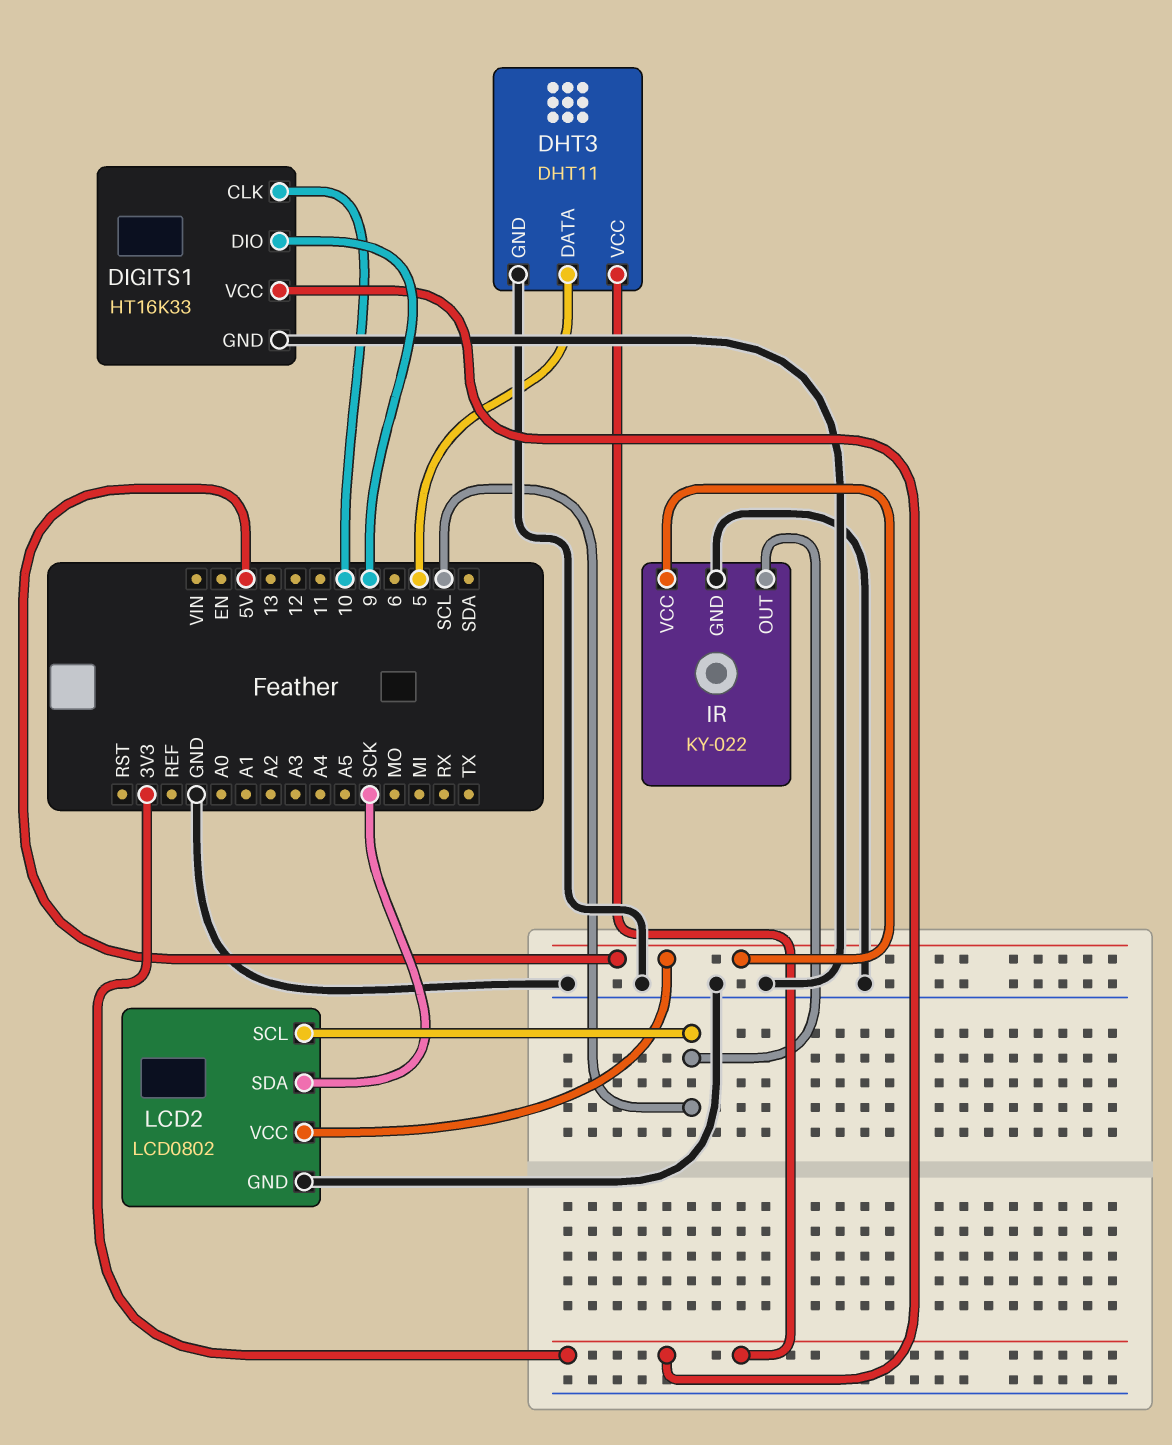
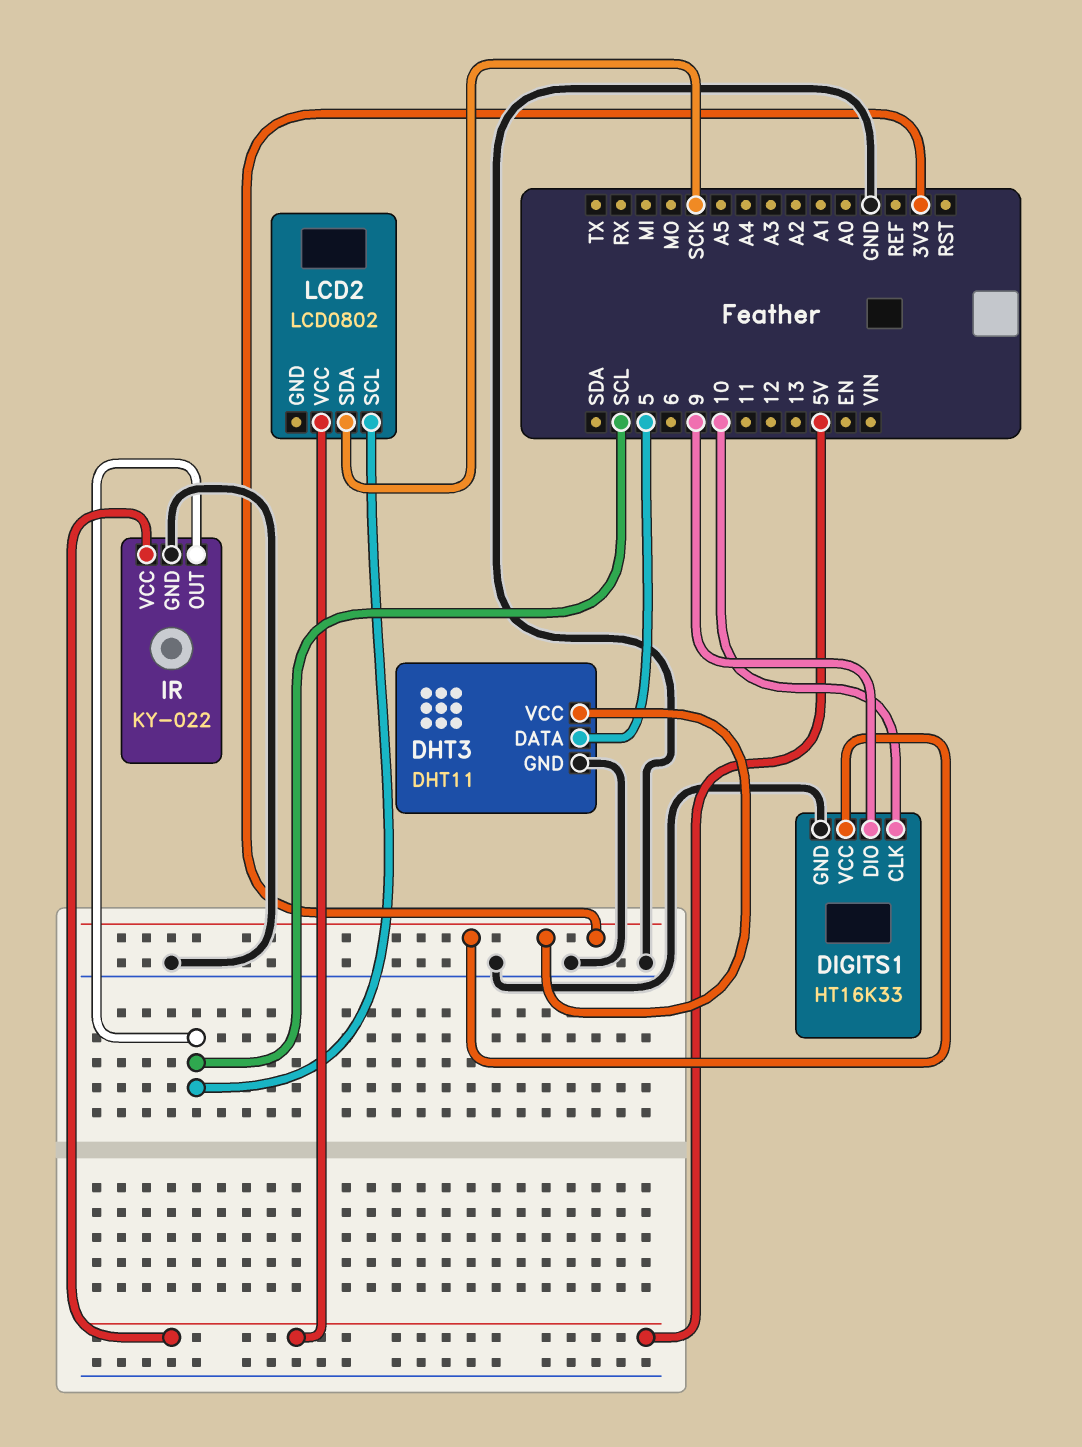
LCD2 pin GND: GND -> none

